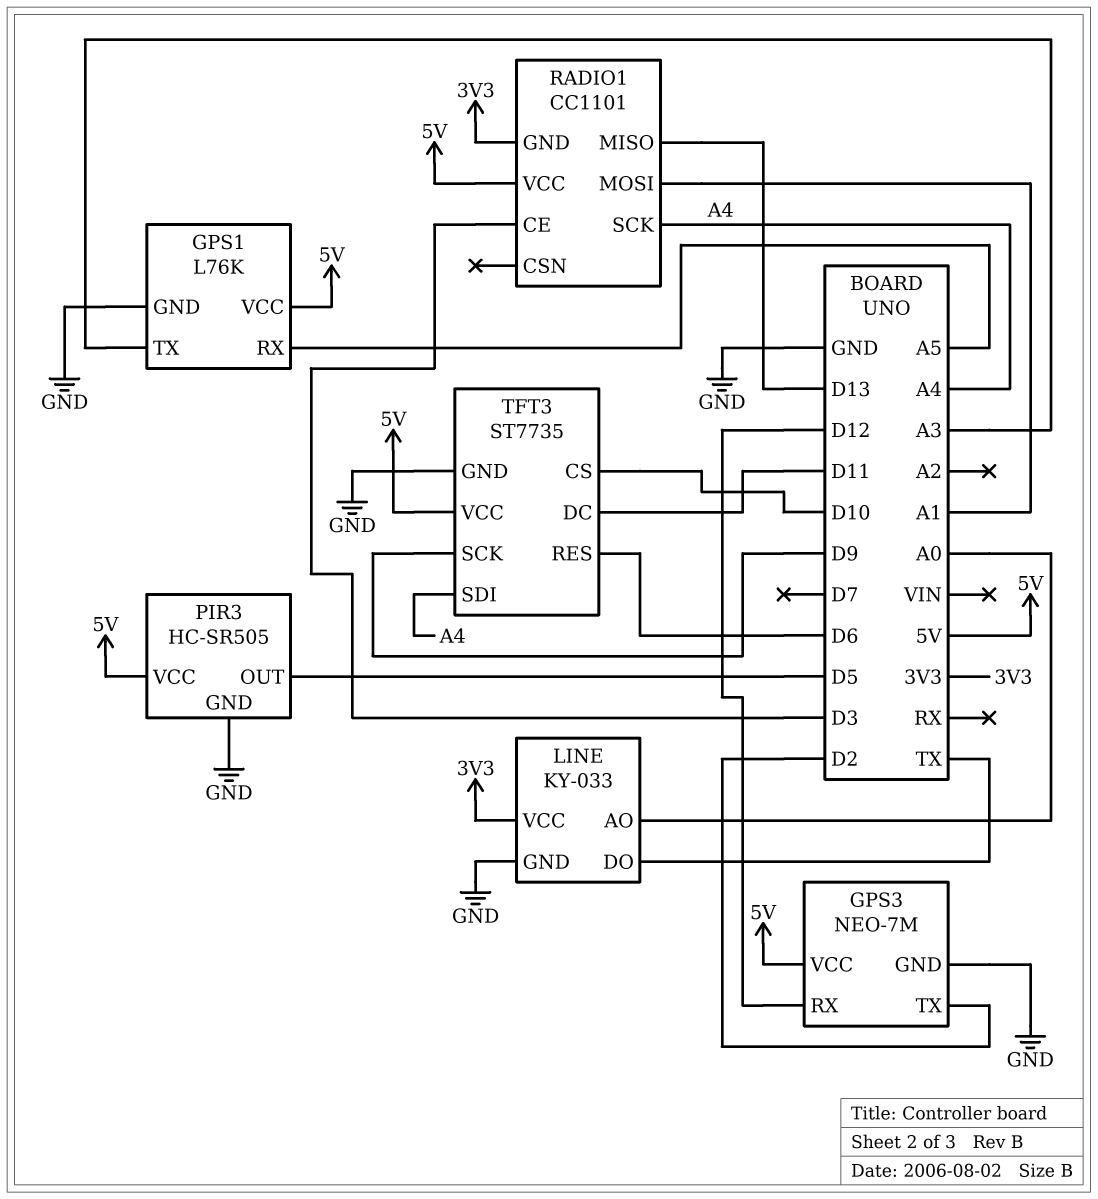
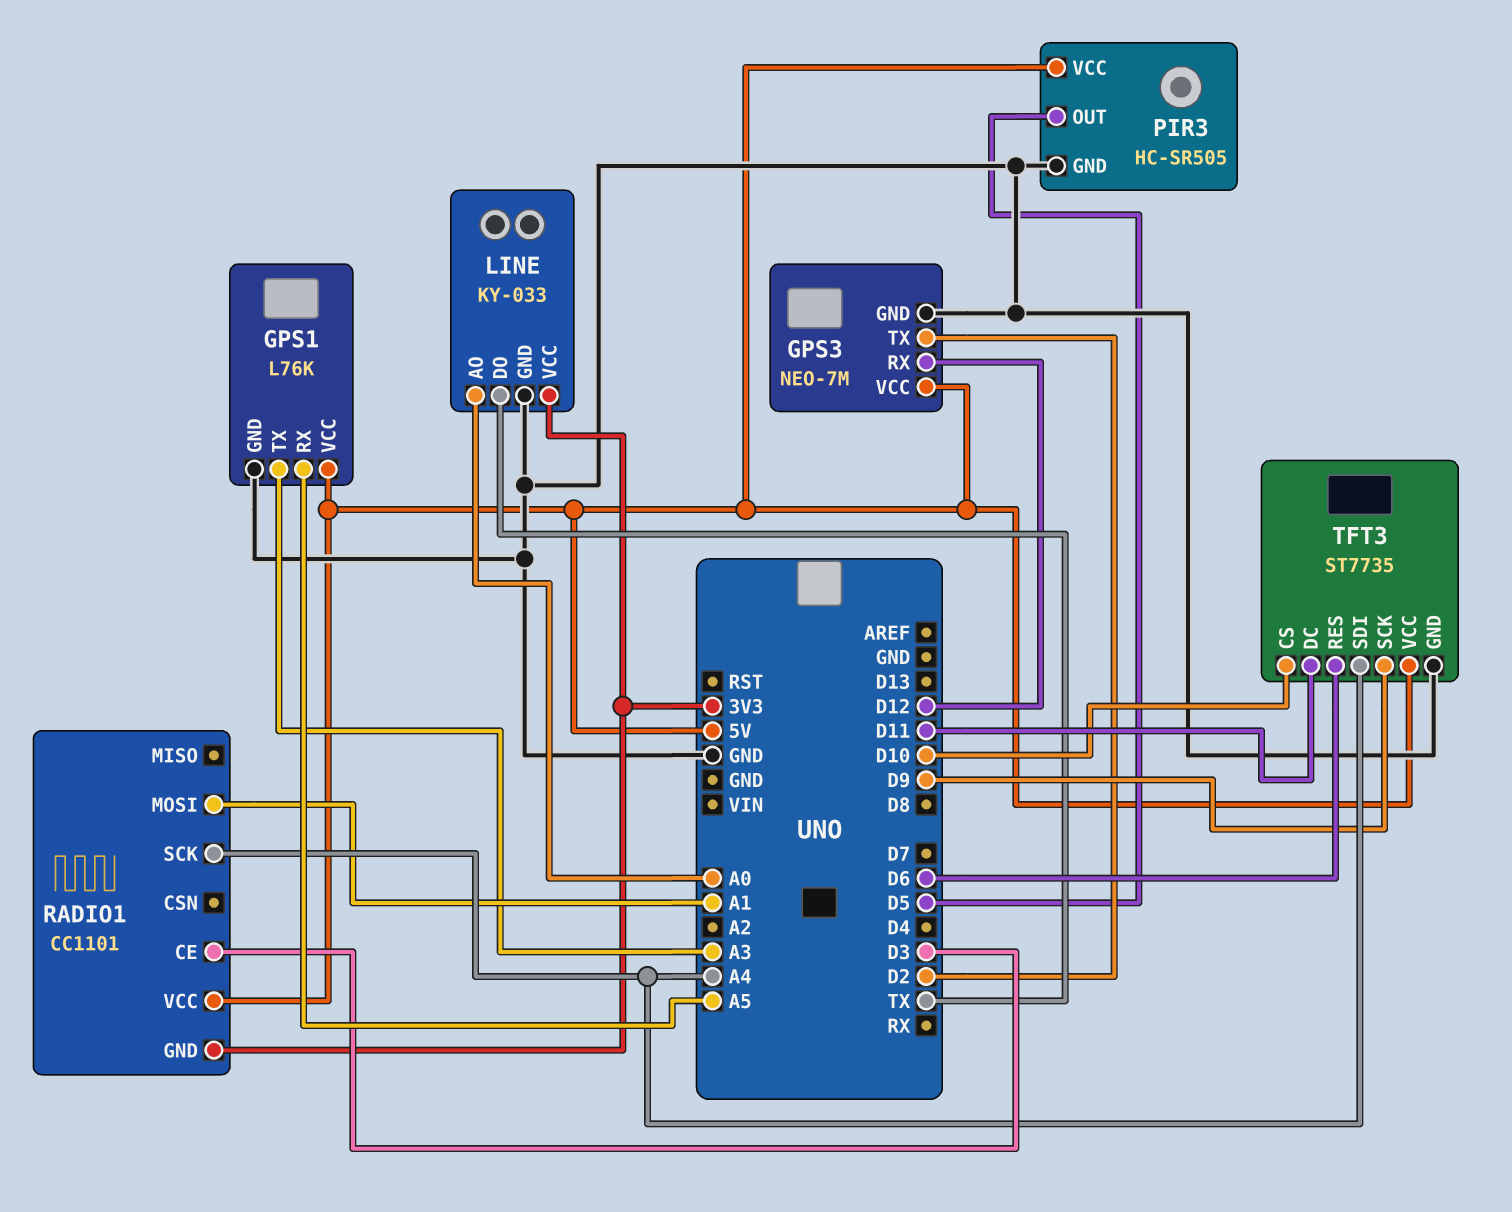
RADIO1 pin MISO: D13 -> none

